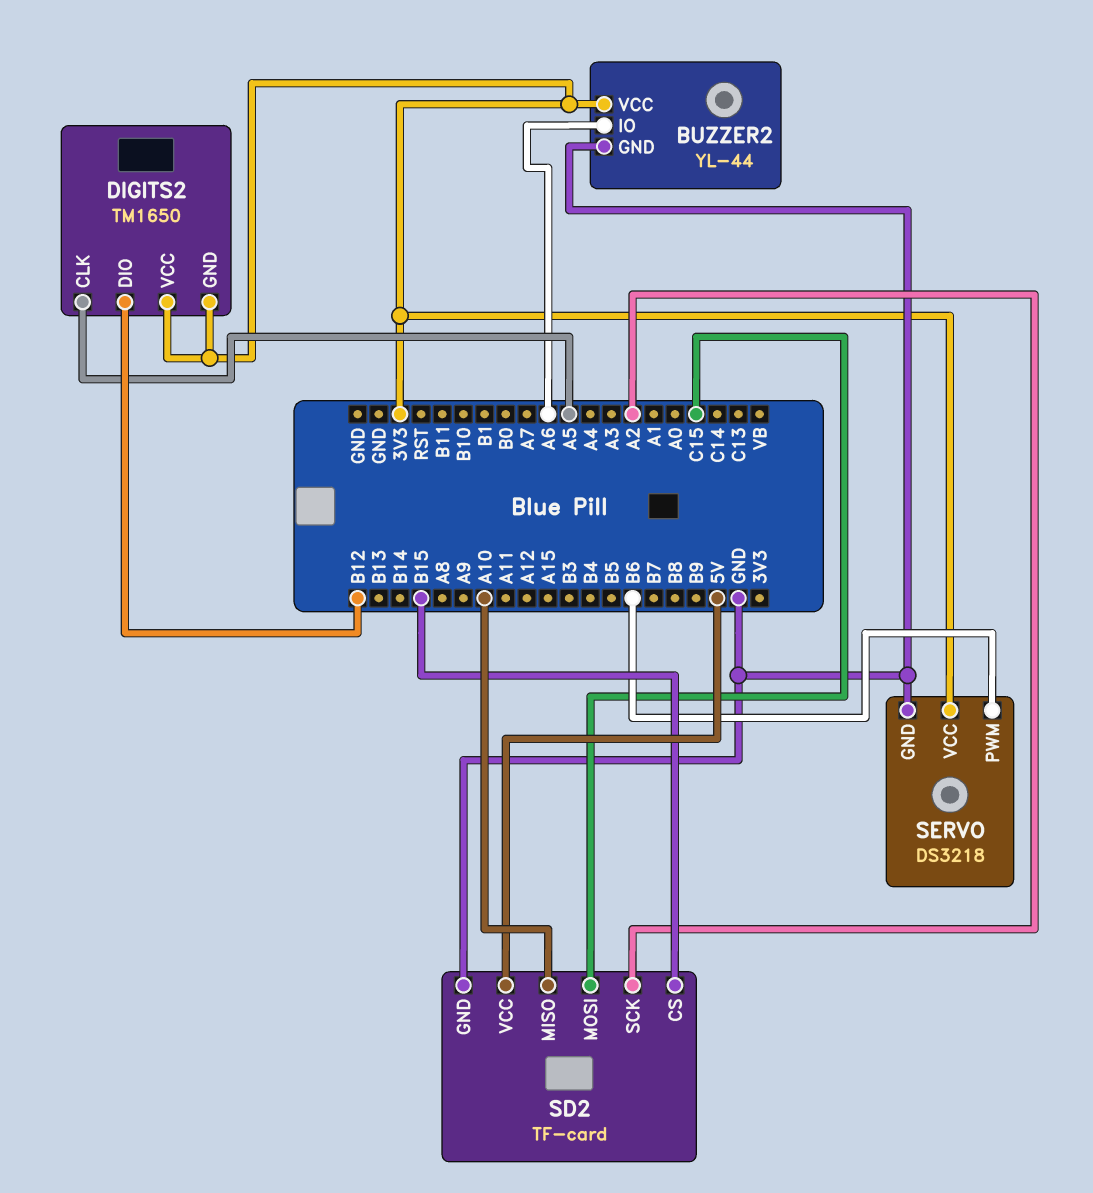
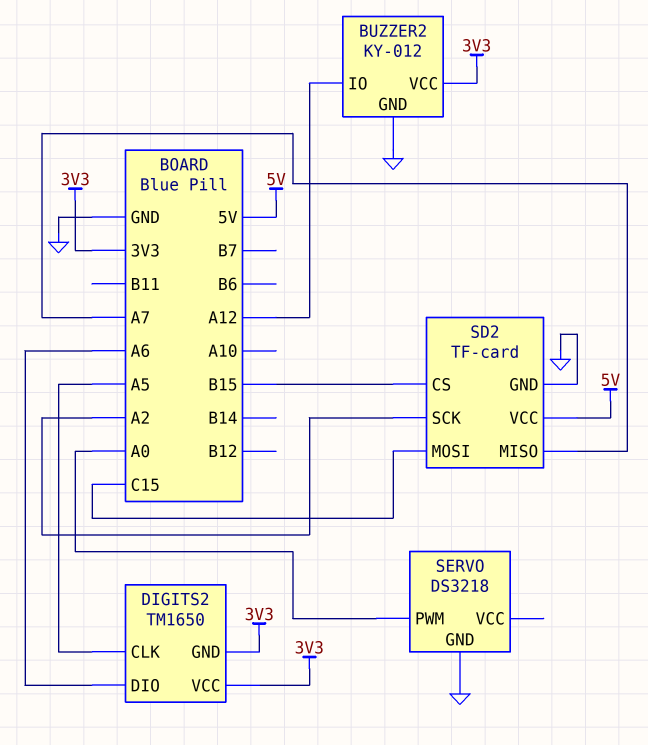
BUZZER2: YL-44 -> KY-012
BUZZER2 pin IO: A6 -> A12
DIGITS2 pin DIO: B12 -> A6
SD2 pin MISO: A10 -> A7
SERVO pin PWM: B6 -> A0
SERVO pin VCC: 3V3 -> none

